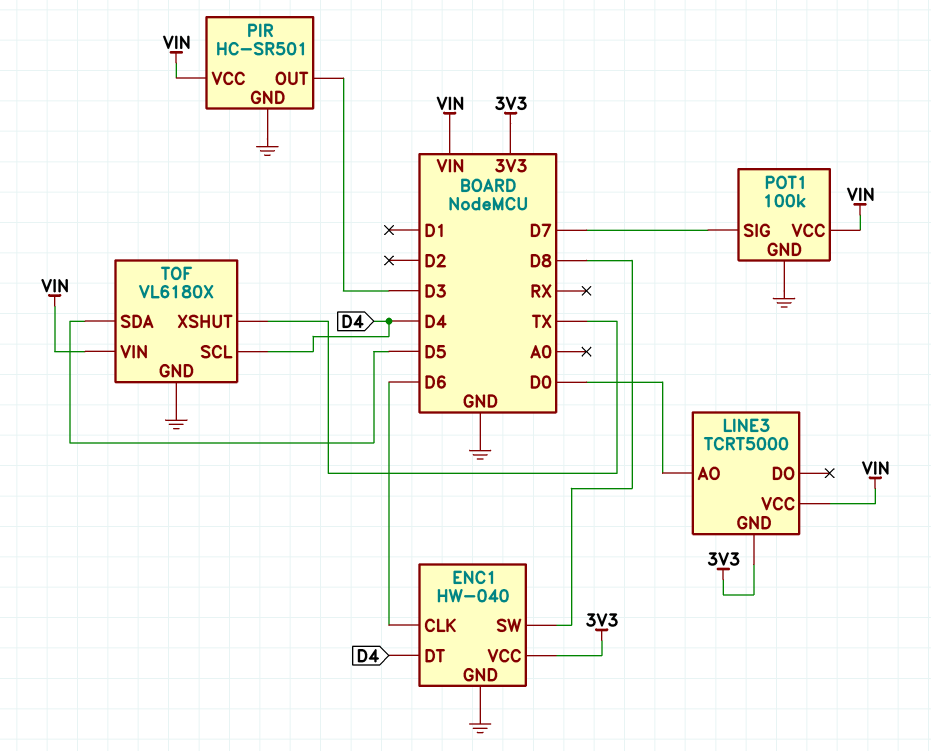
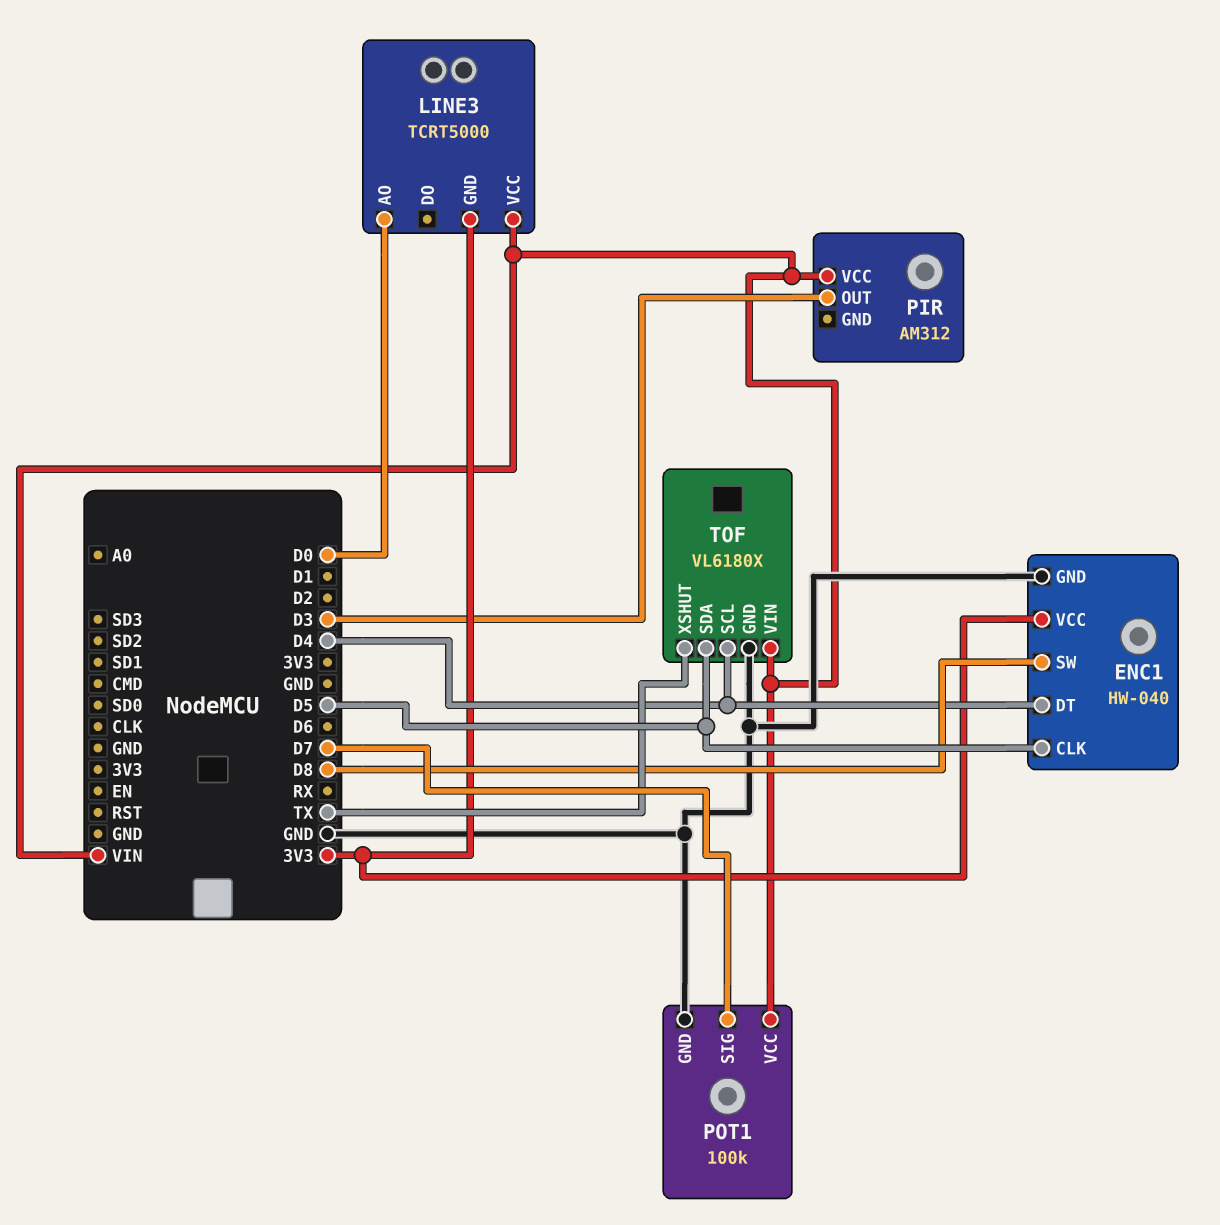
ENC1 pin CLK: D6 -> D5
PIR: HC-SR501 -> AM312
PIR pin GND: GND -> none

